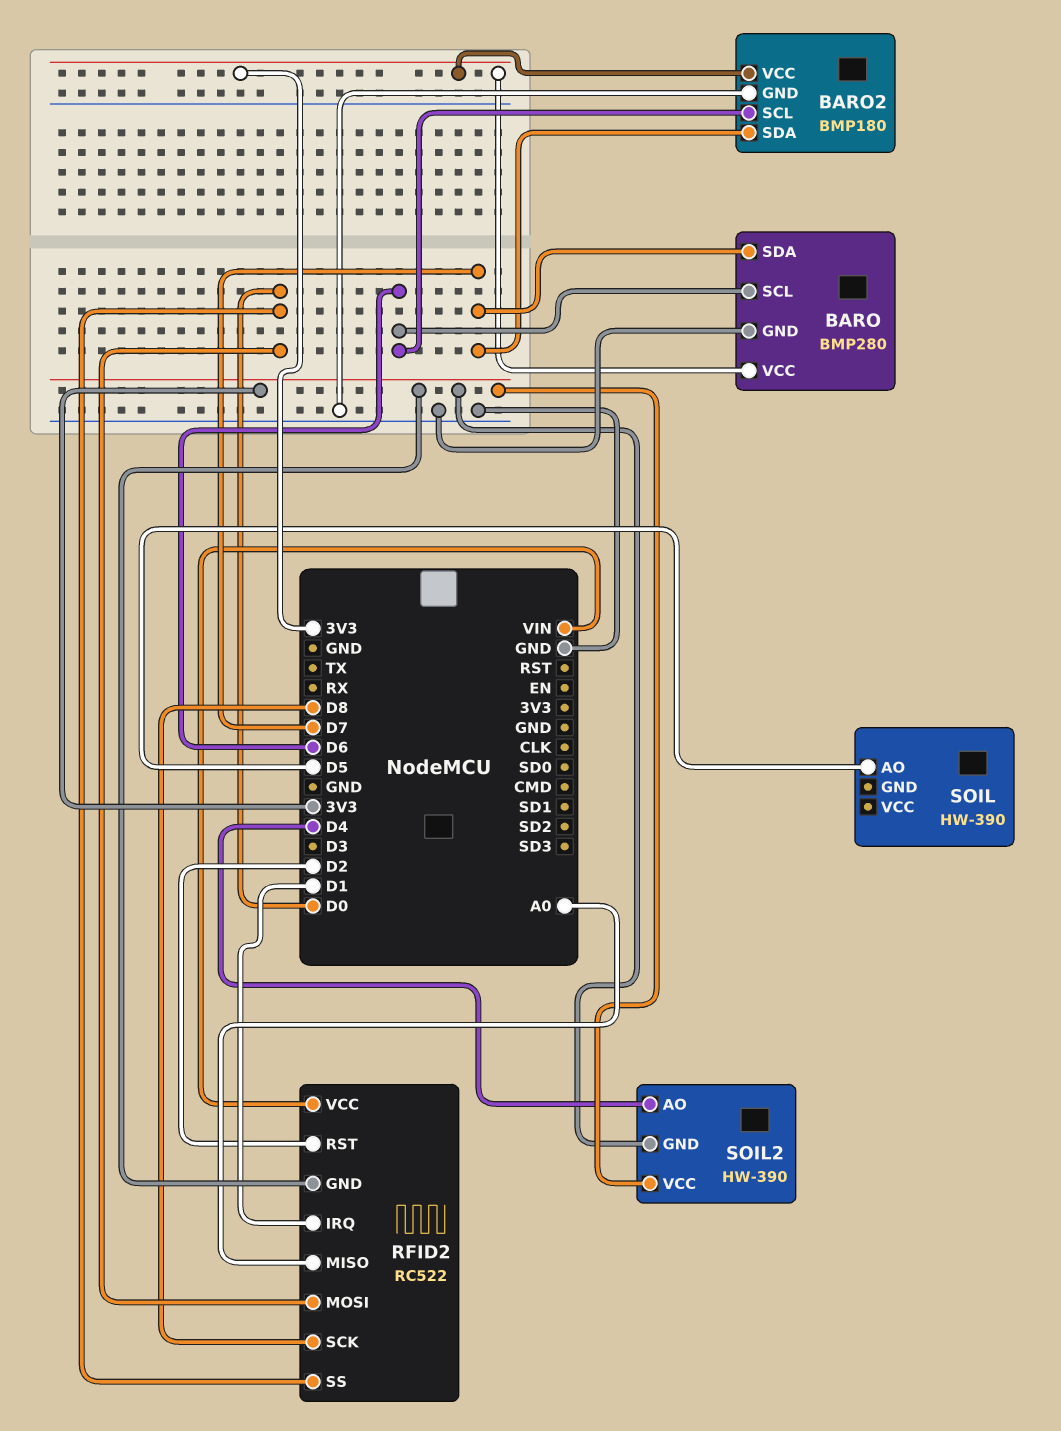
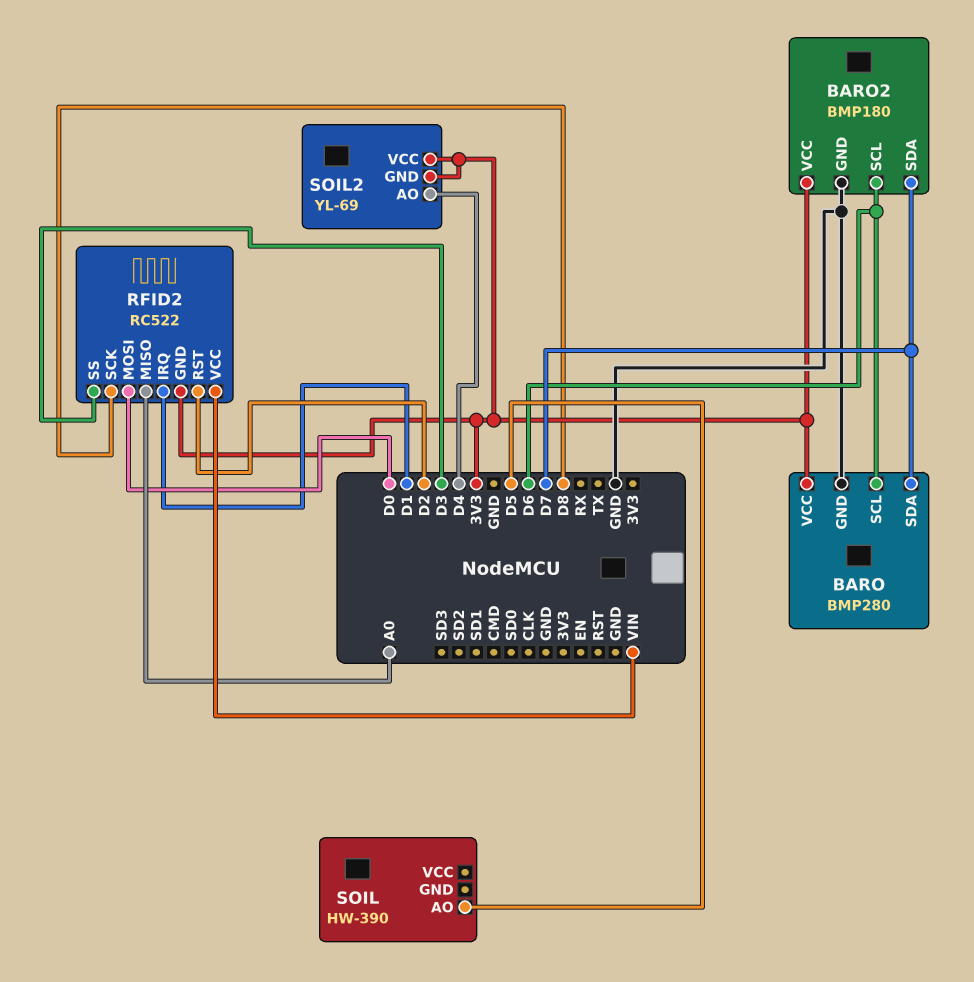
RFID2 pin SS: D0 -> D3
SOIL2: HW-390 -> YL-69

